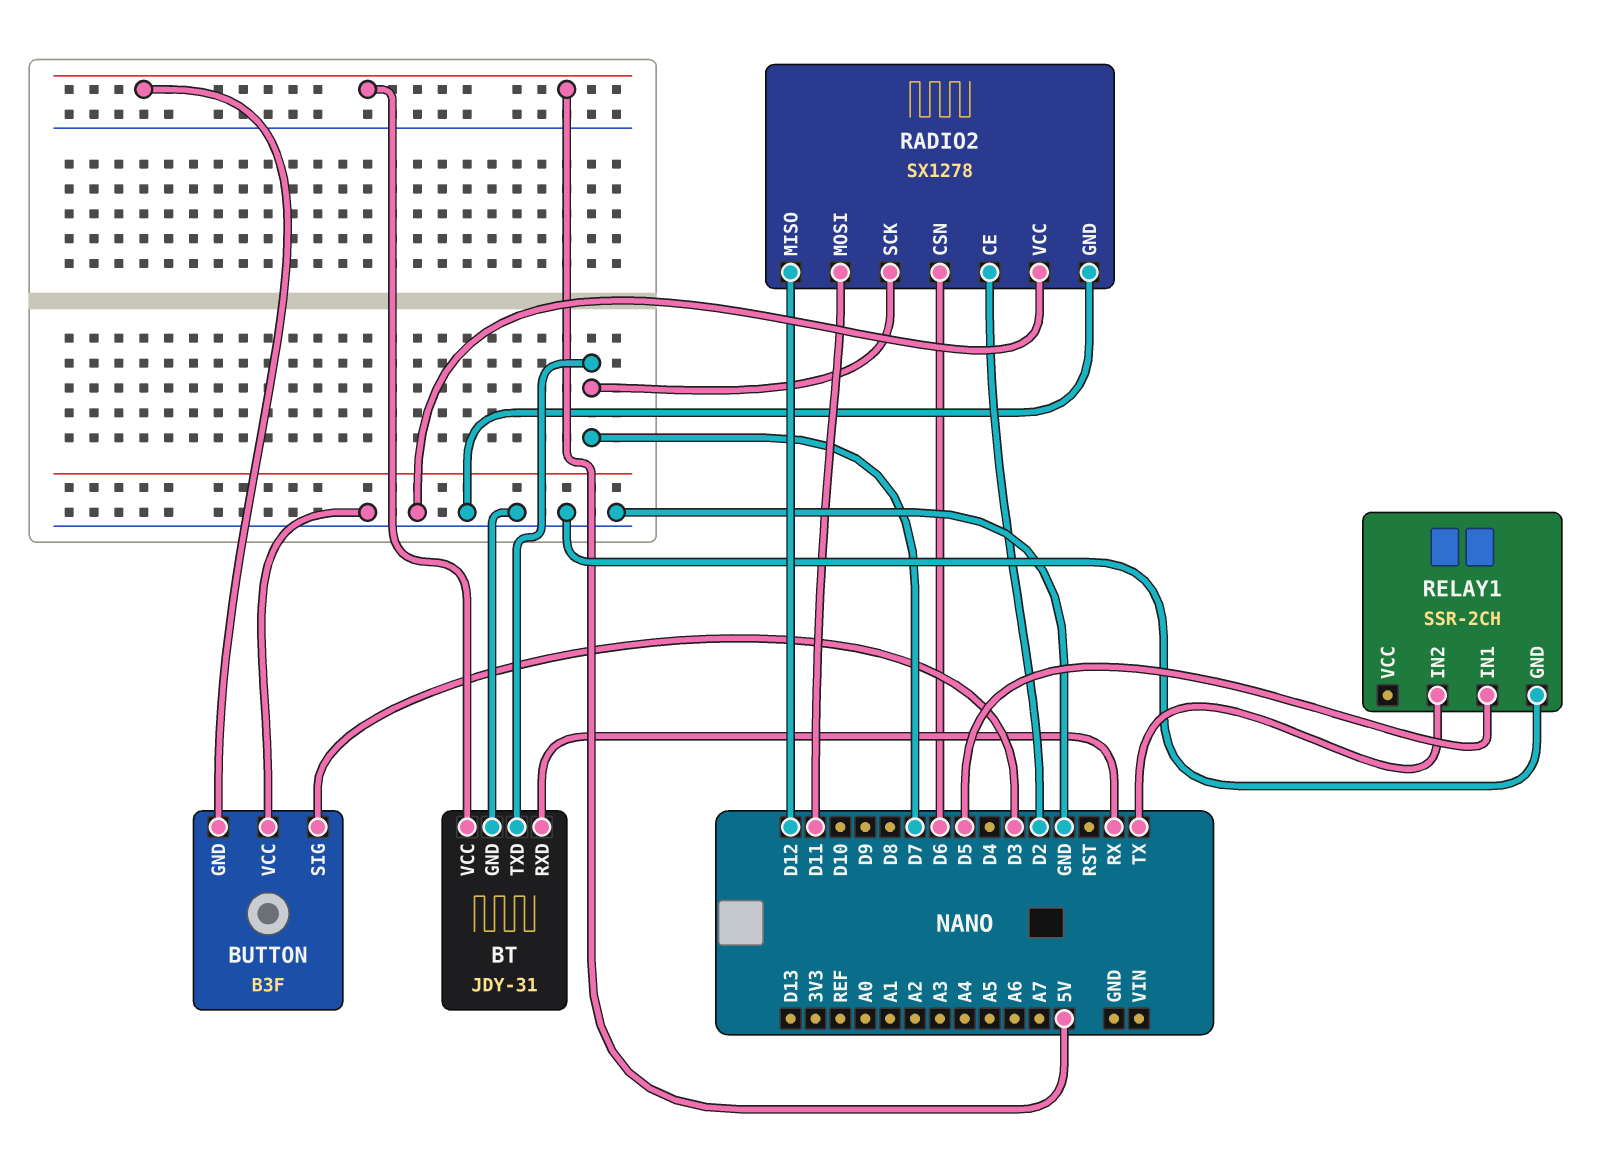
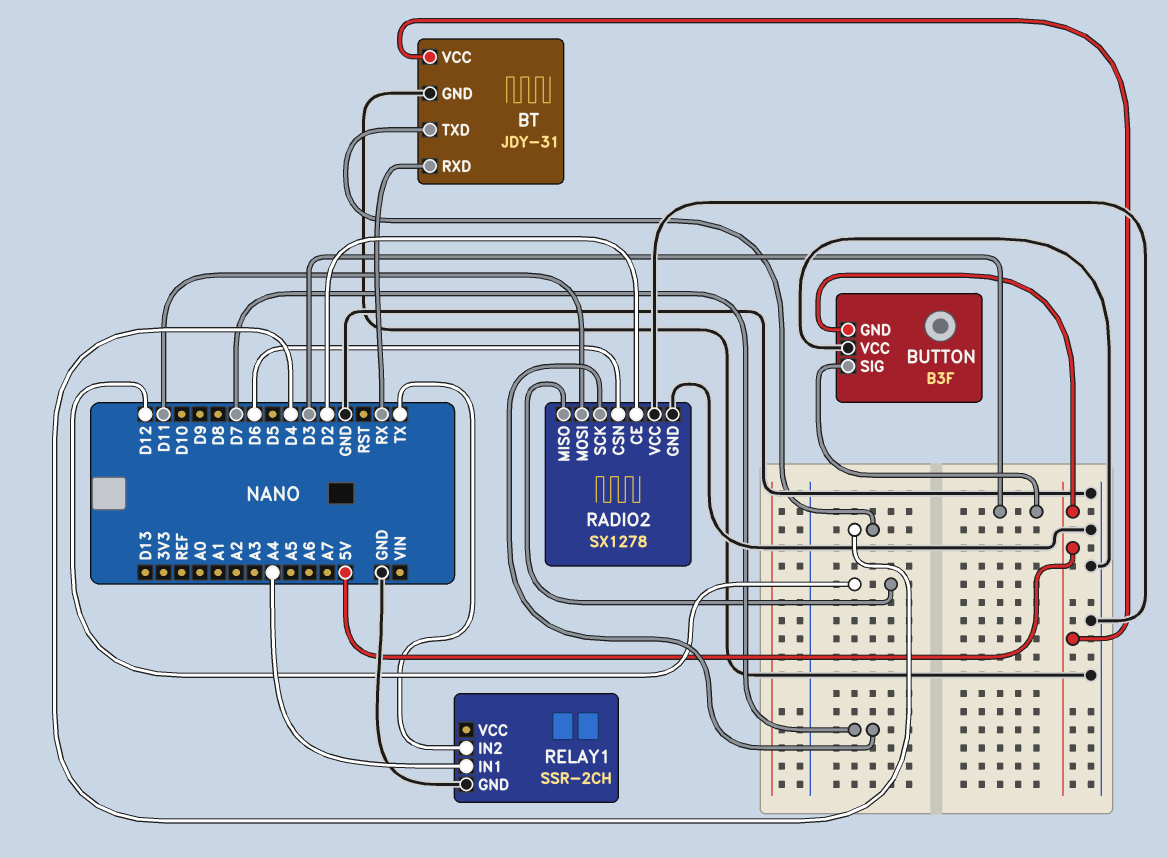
BT pin TXD: D7 -> D4
RELAY1 pin IN1: D5 -> A4

